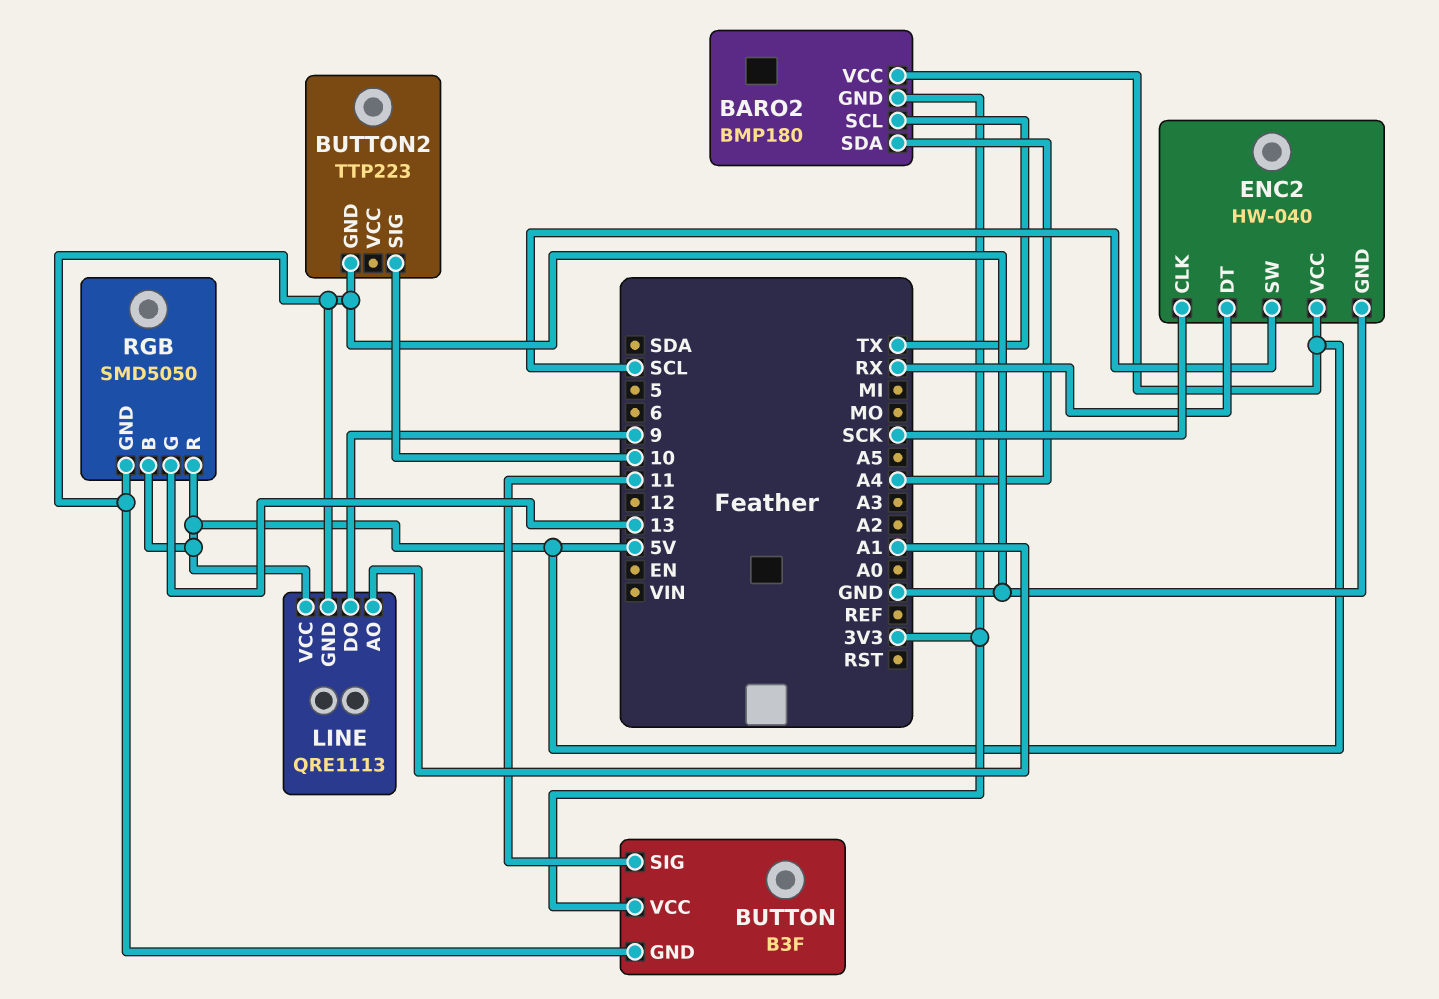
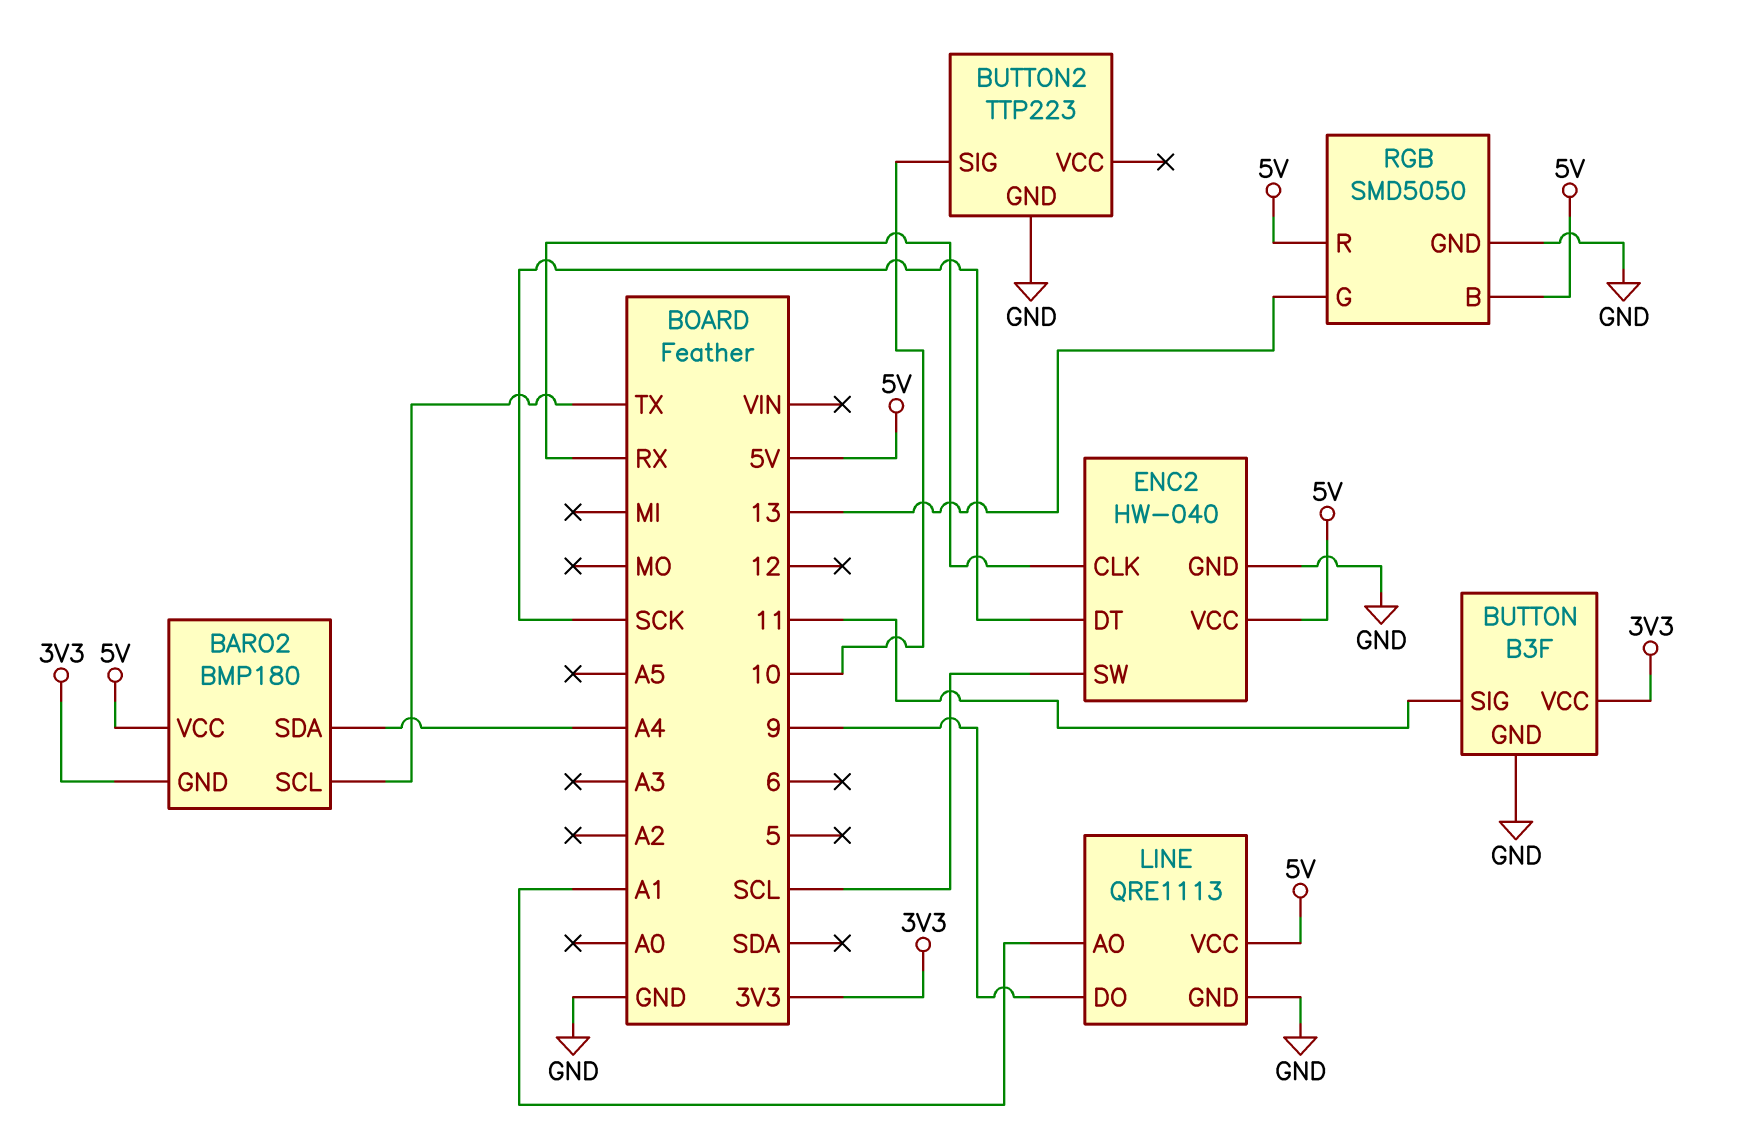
ENC2 pin CLK: SCK -> RX
ENC2 pin DT: RX -> SCK

